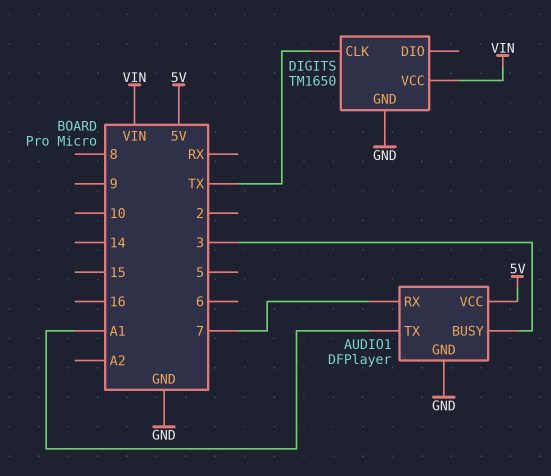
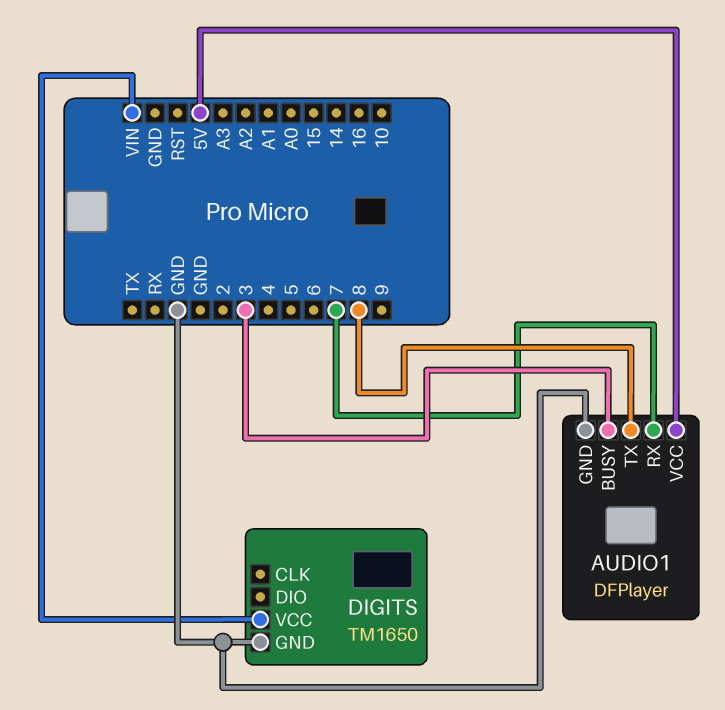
AUDIO1 pin TX: A1 -> 8
DIGITS pin CLK: TX -> none

